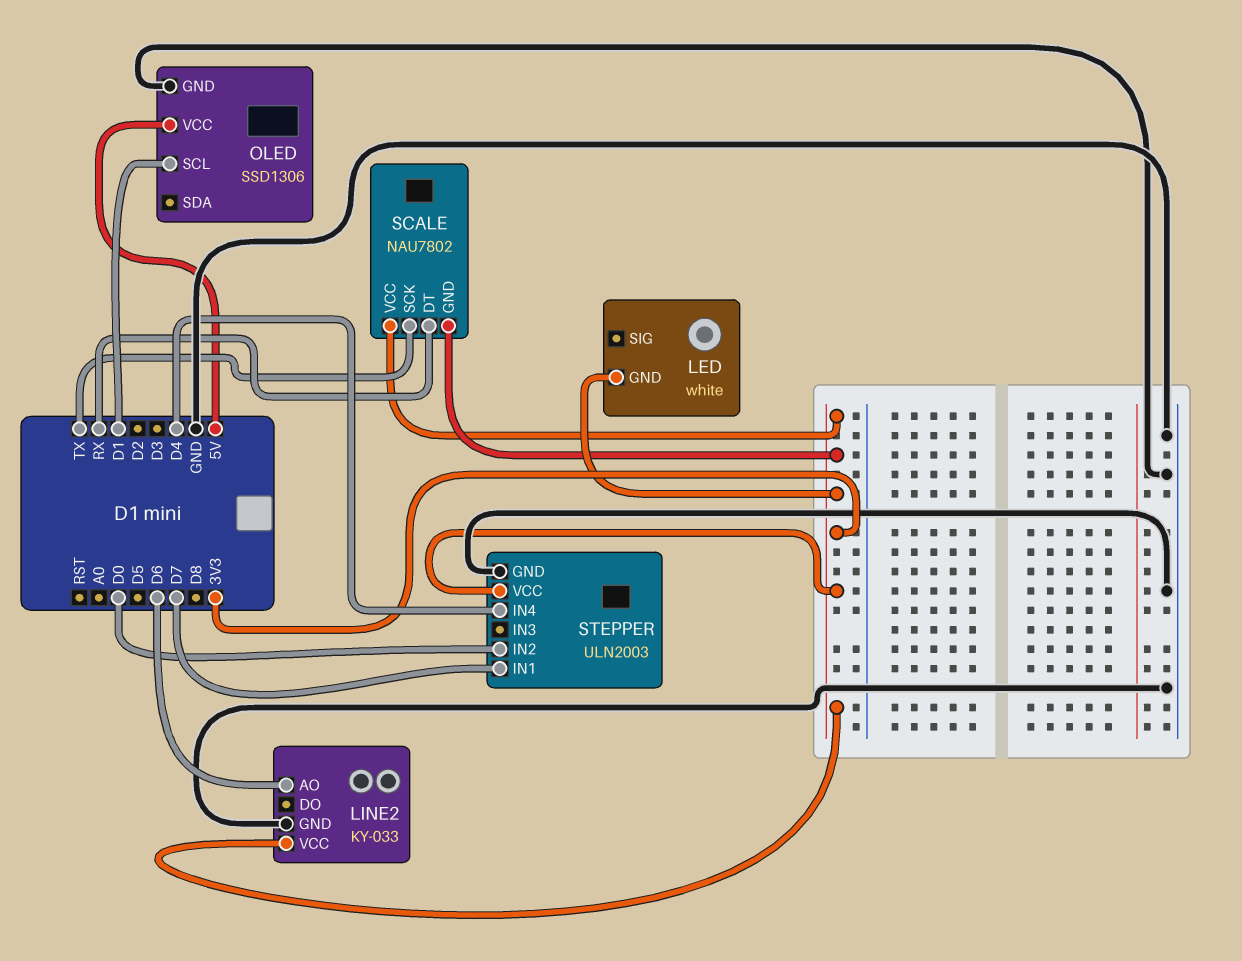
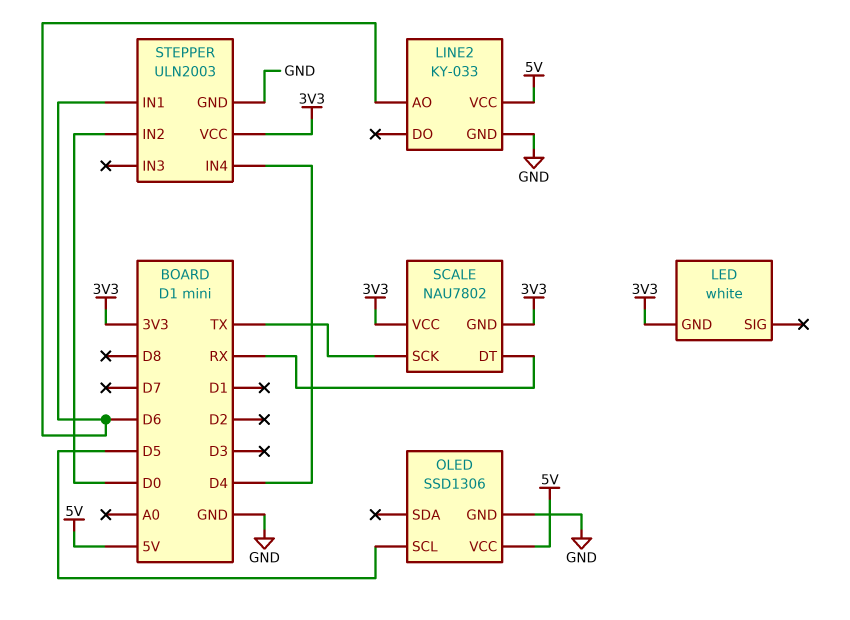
LINE2 pin VCC: 3V3 -> 5V
OLED pin SCL: D1 -> D5
STEPPER pin IN1: D7 -> D6

